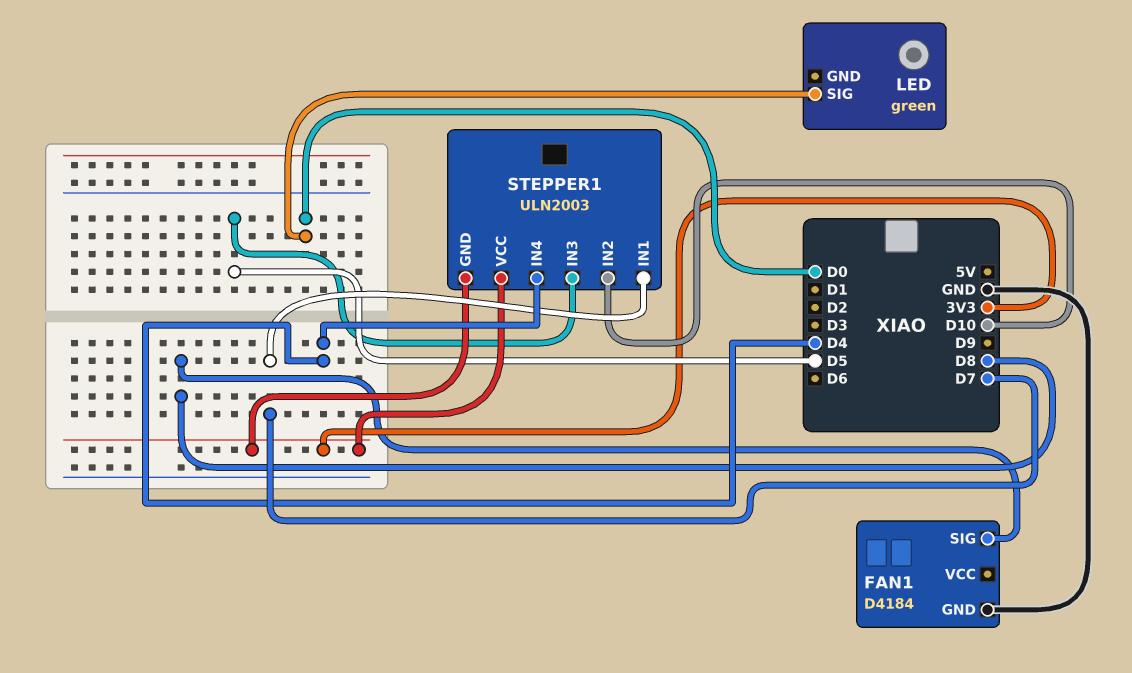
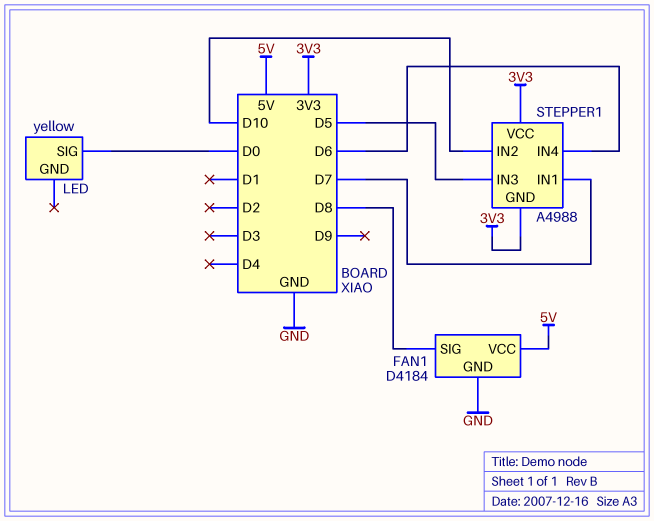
FAN1 pin VCC: none -> 5V
LED: green -> yellow
STEPPER1: ULN2003 -> A4988
STEPPER1 pin IN4: D4 -> D6

